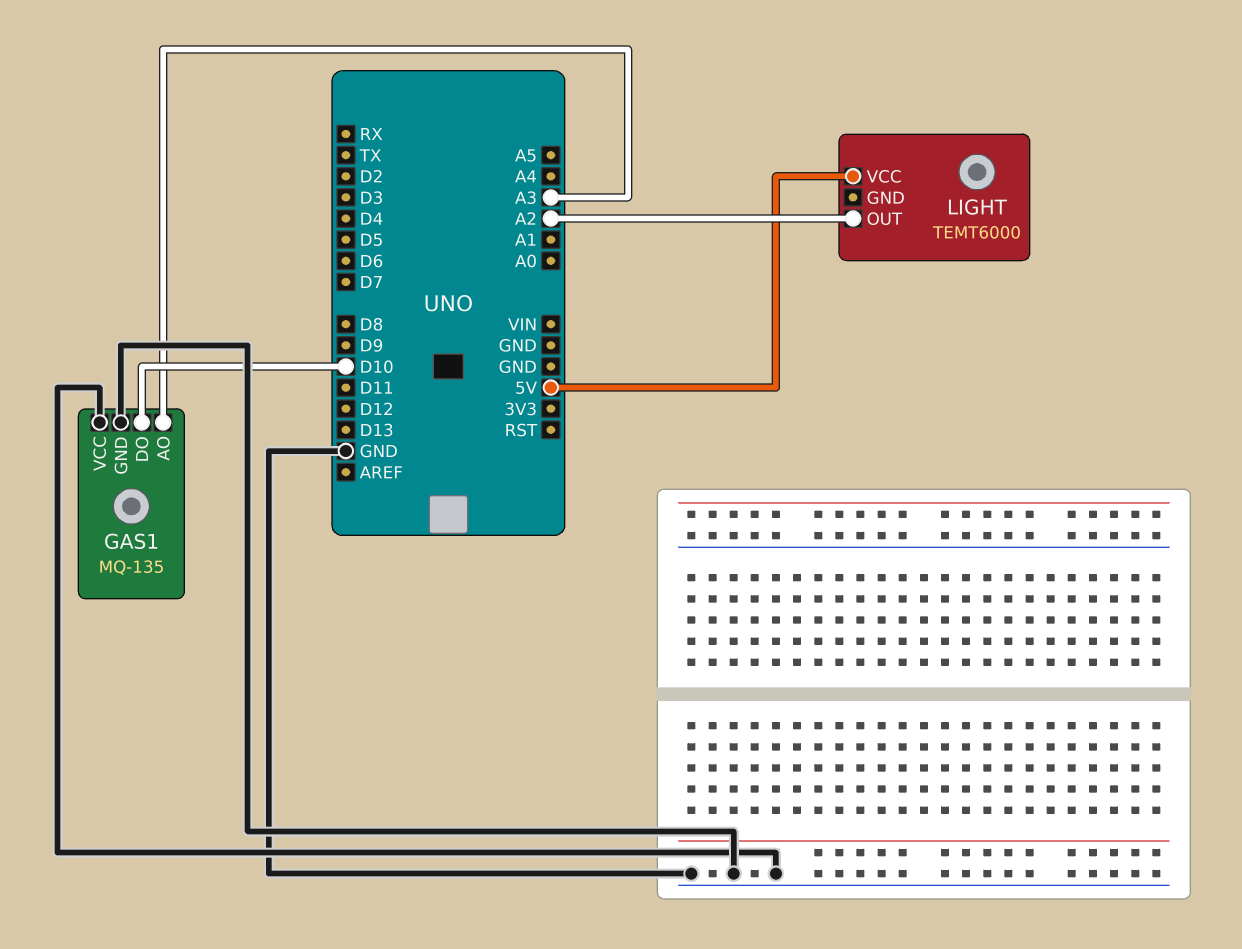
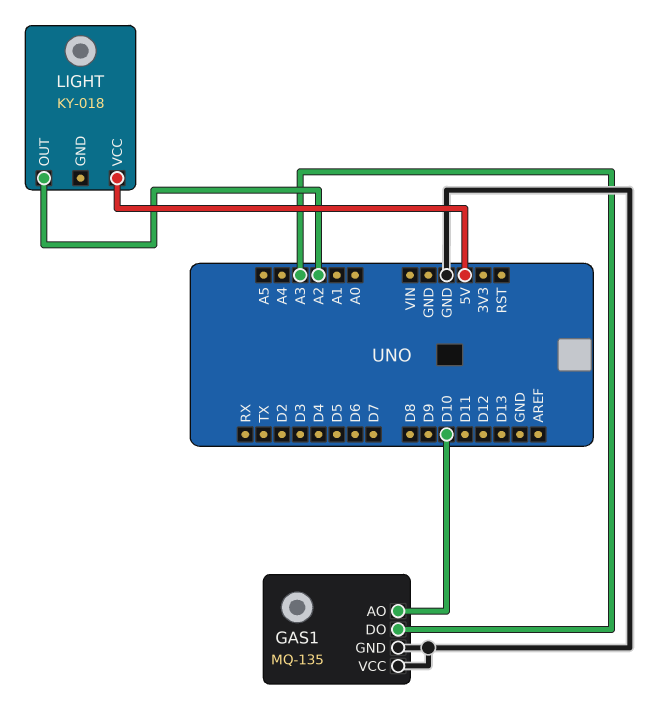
GAS1 pin AO: A3 -> D10
GAS1 pin DO: D10 -> A3
LIGHT: TEMT6000 -> KY-018

